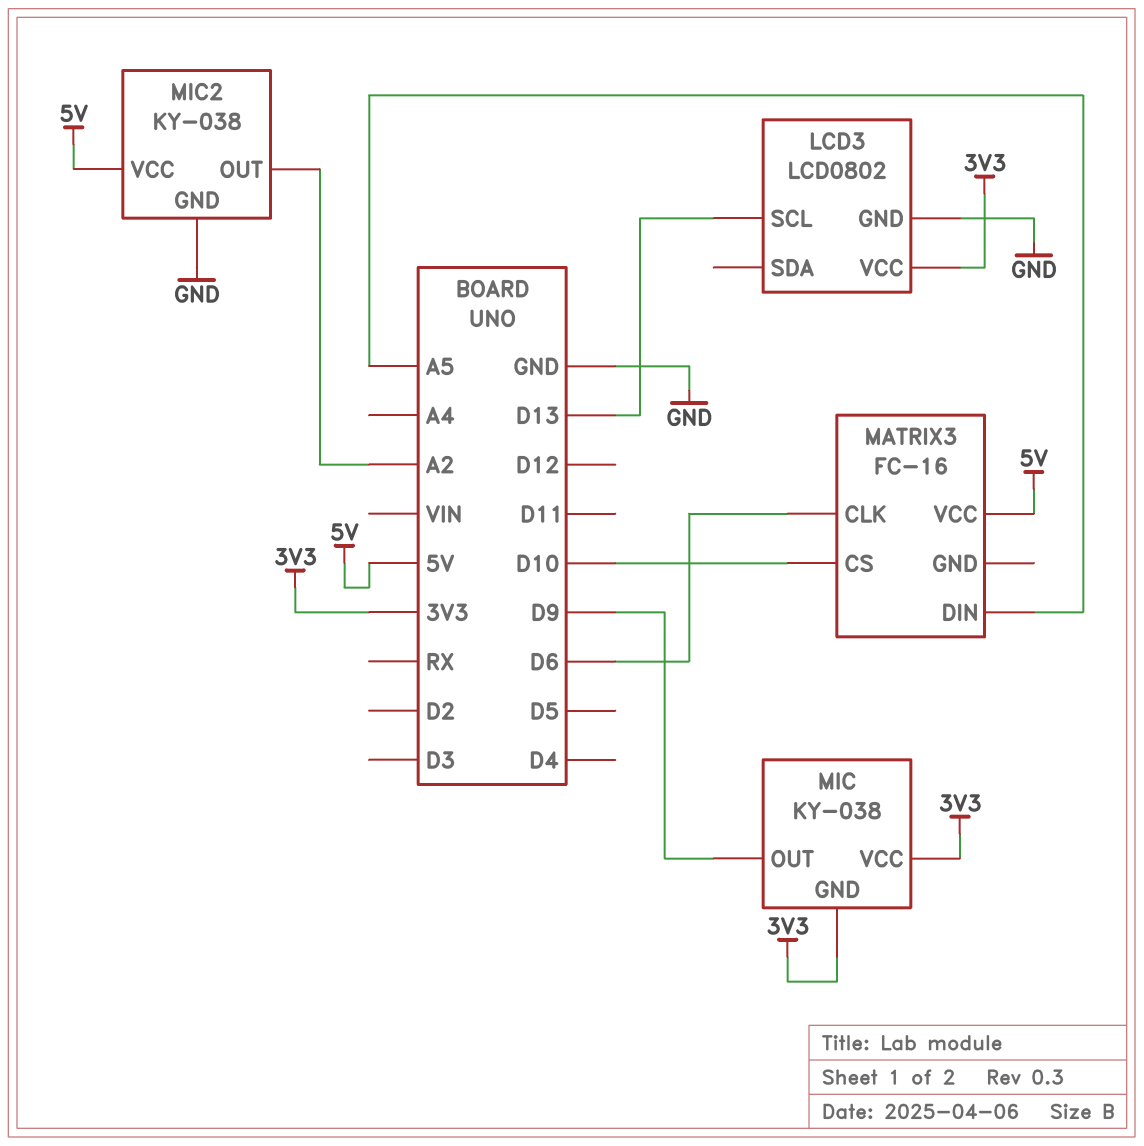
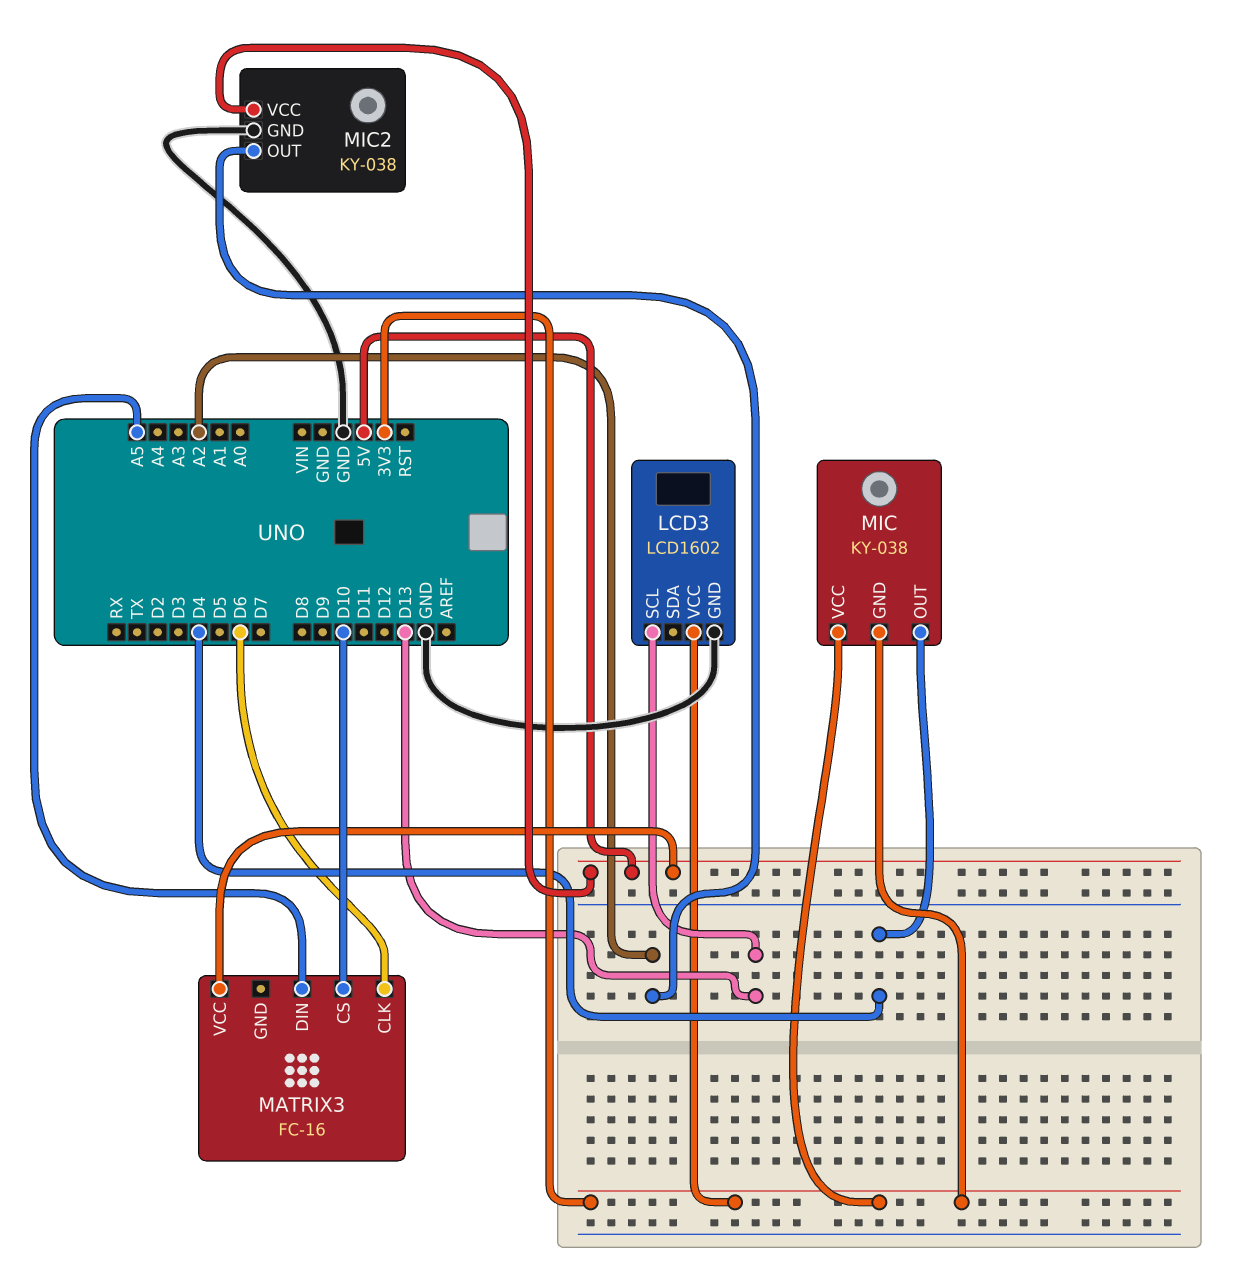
LCD3: LCD0802 -> LCD1602
MIC pin OUT: D9 -> D4

